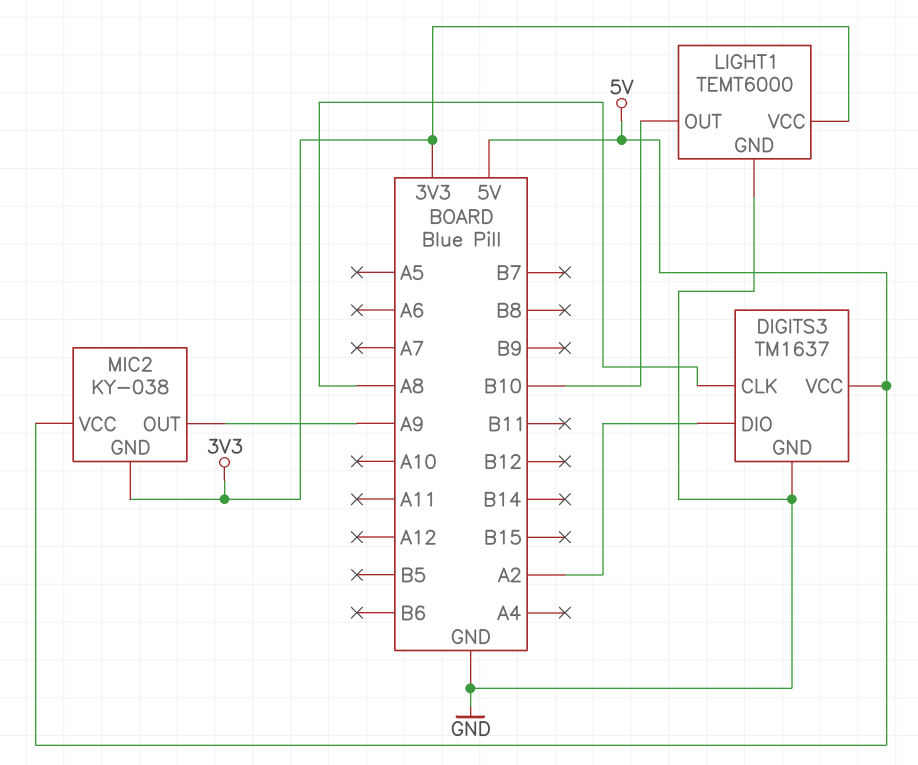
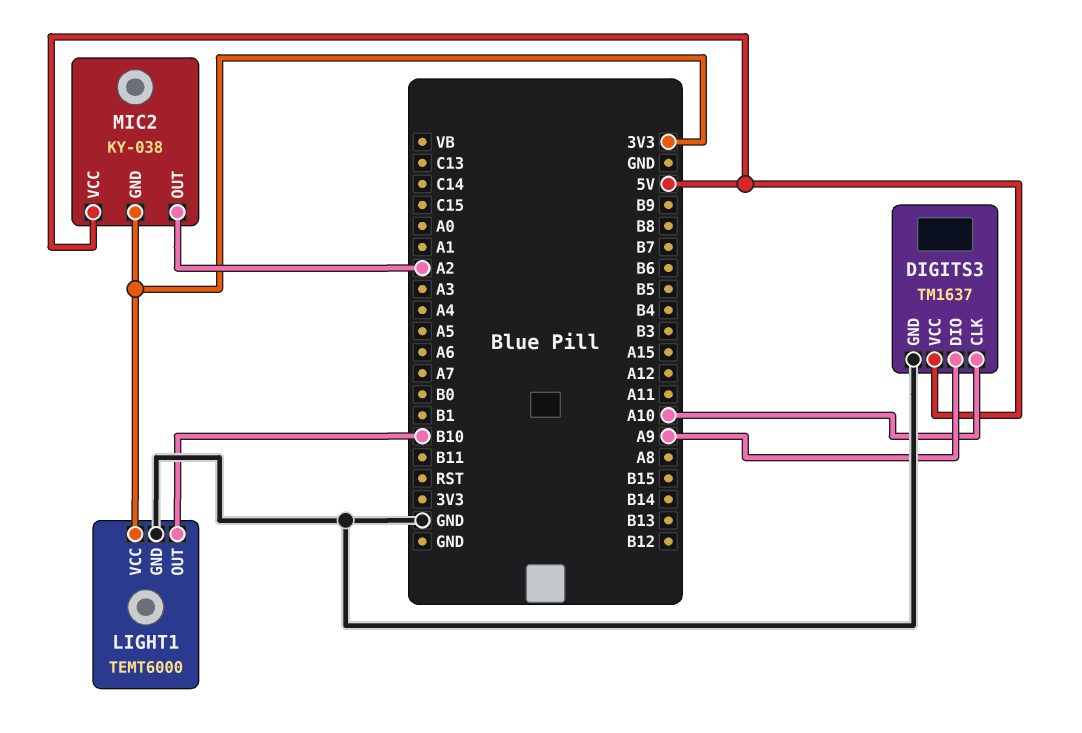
DIGITS3 pin CLK: A8 -> A10
DIGITS3 pin DIO: A2 -> A9
MIC2 pin OUT: A9 -> A2

